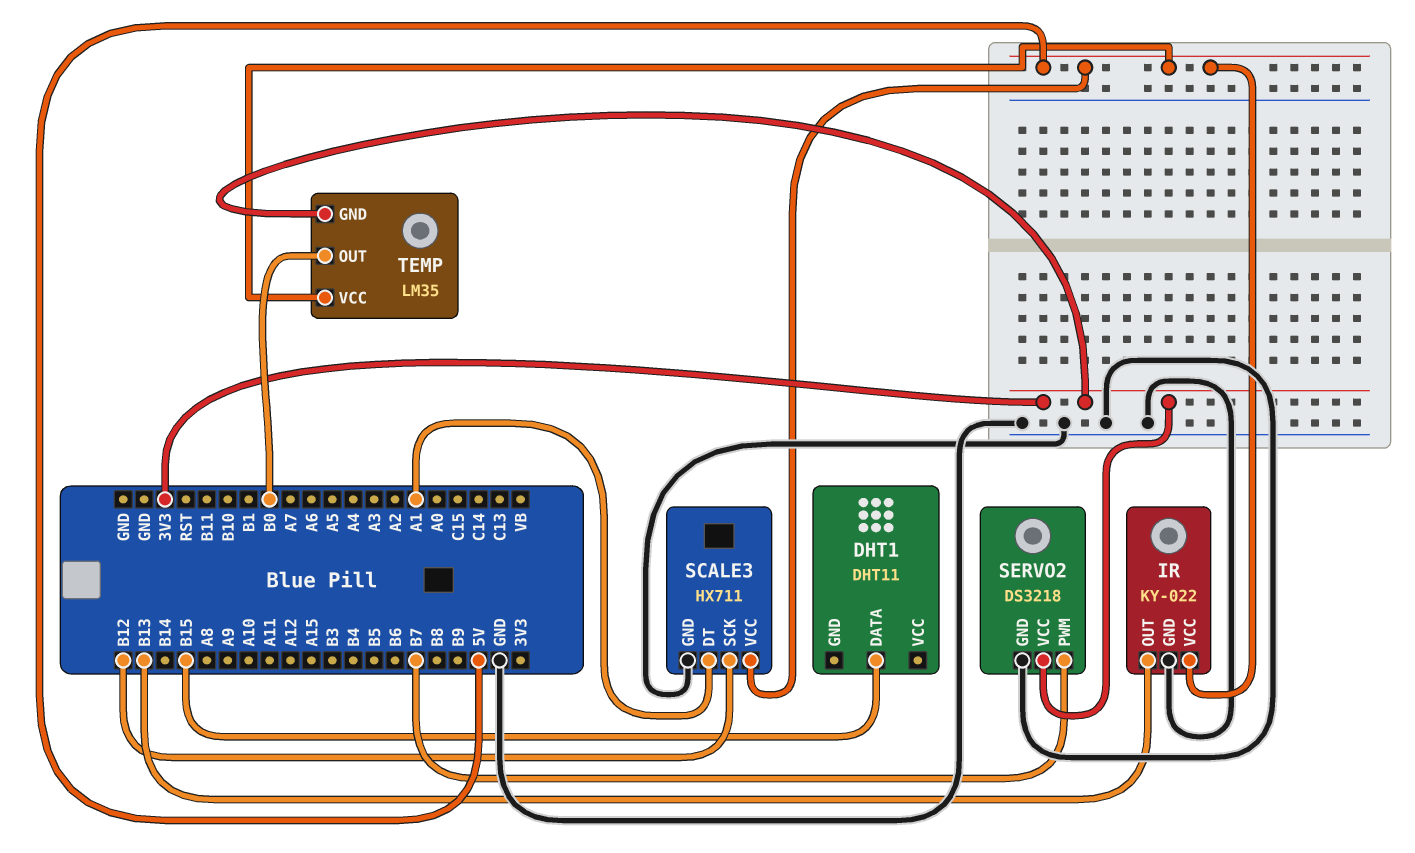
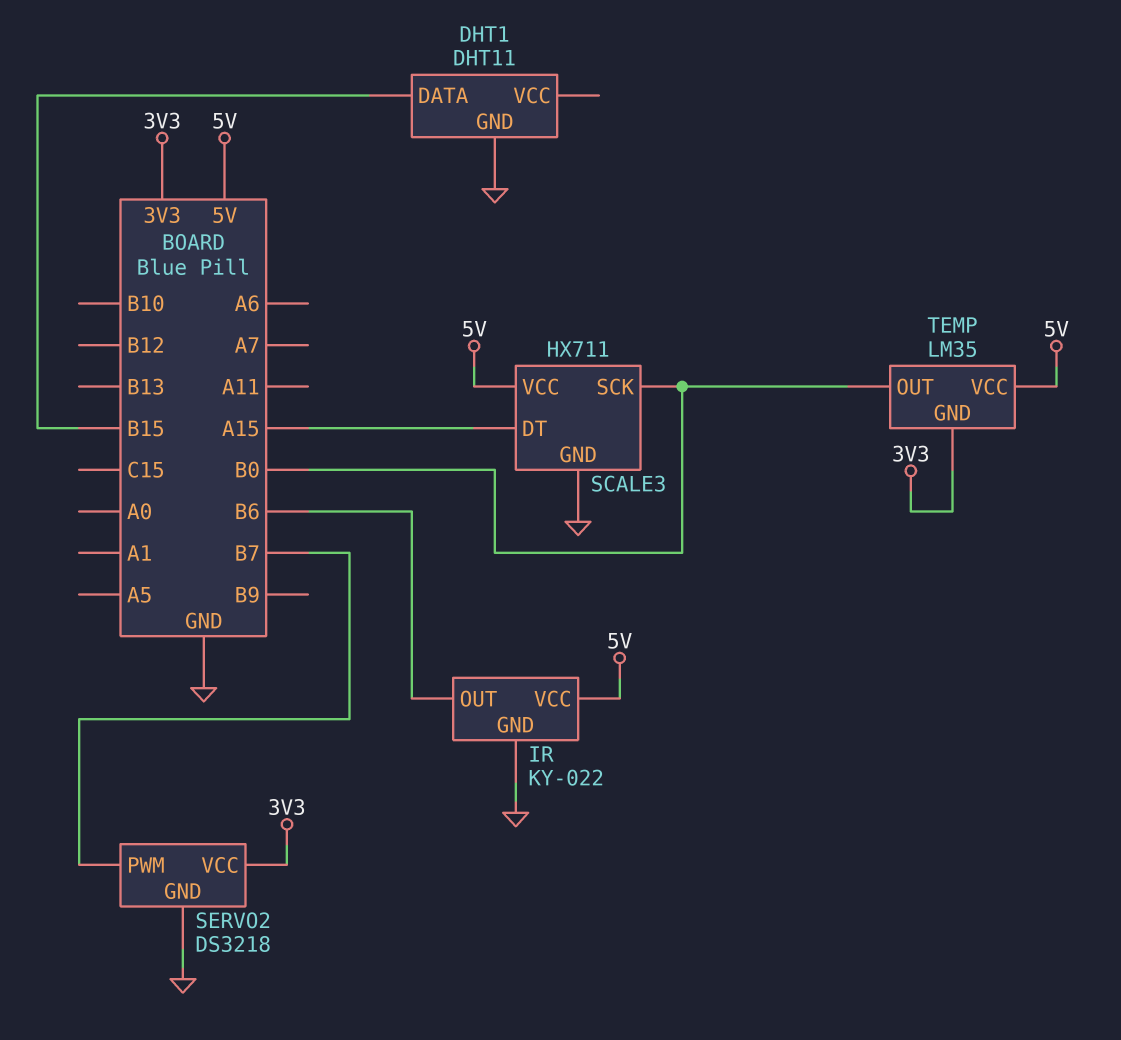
DHT1 pin GND: none -> GND
IR pin OUT: B13 -> B6
SCALE3 pin DT: A1 -> A15
SCALE3 pin SCK: B12 -> B0

